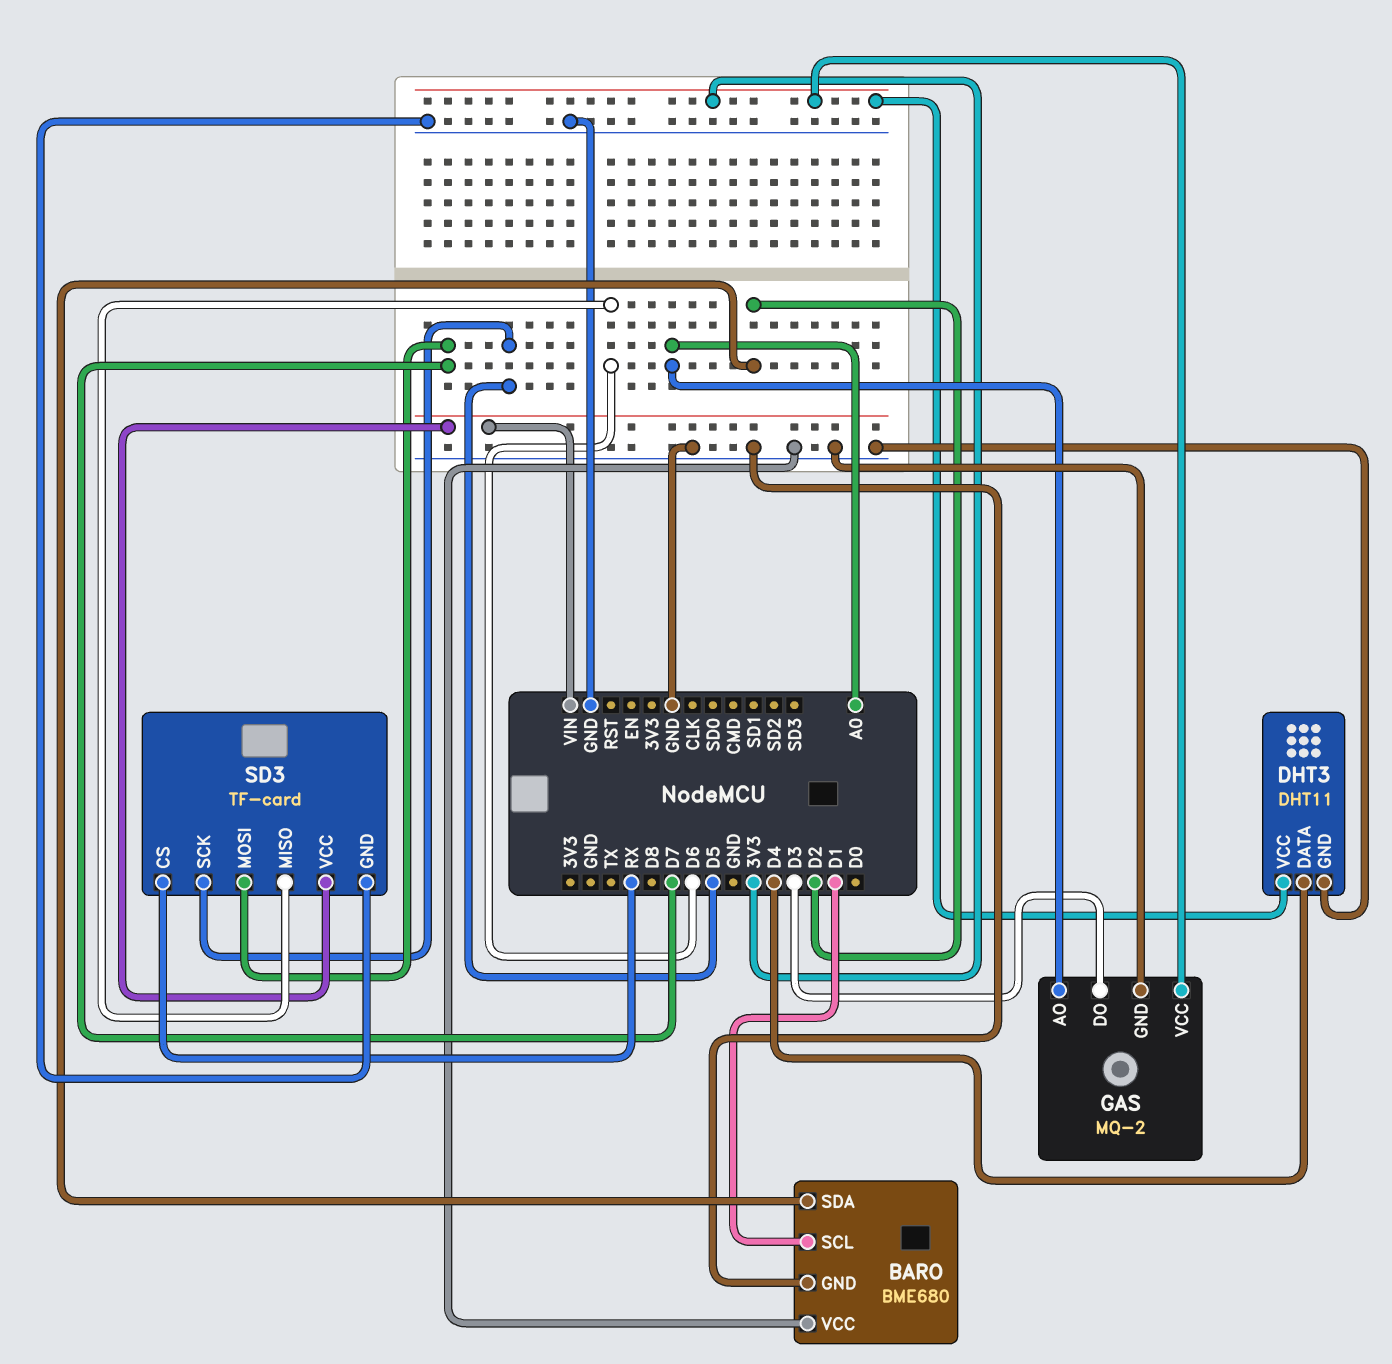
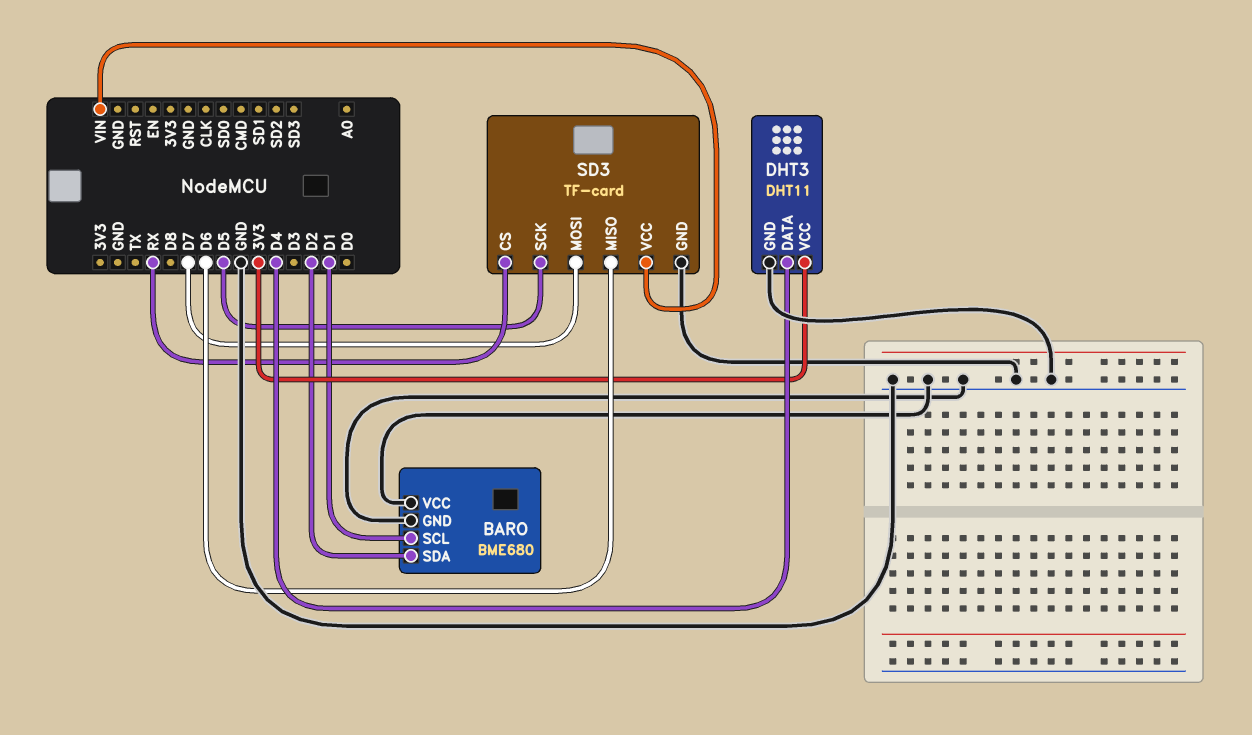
GAS: MQ-2 -> none
GAS pin AO: A0 -> none
GAS pin DO: D3 -> none
GAS pin GND: GND -> none
GAS pin VCC: 3V3 -> none

